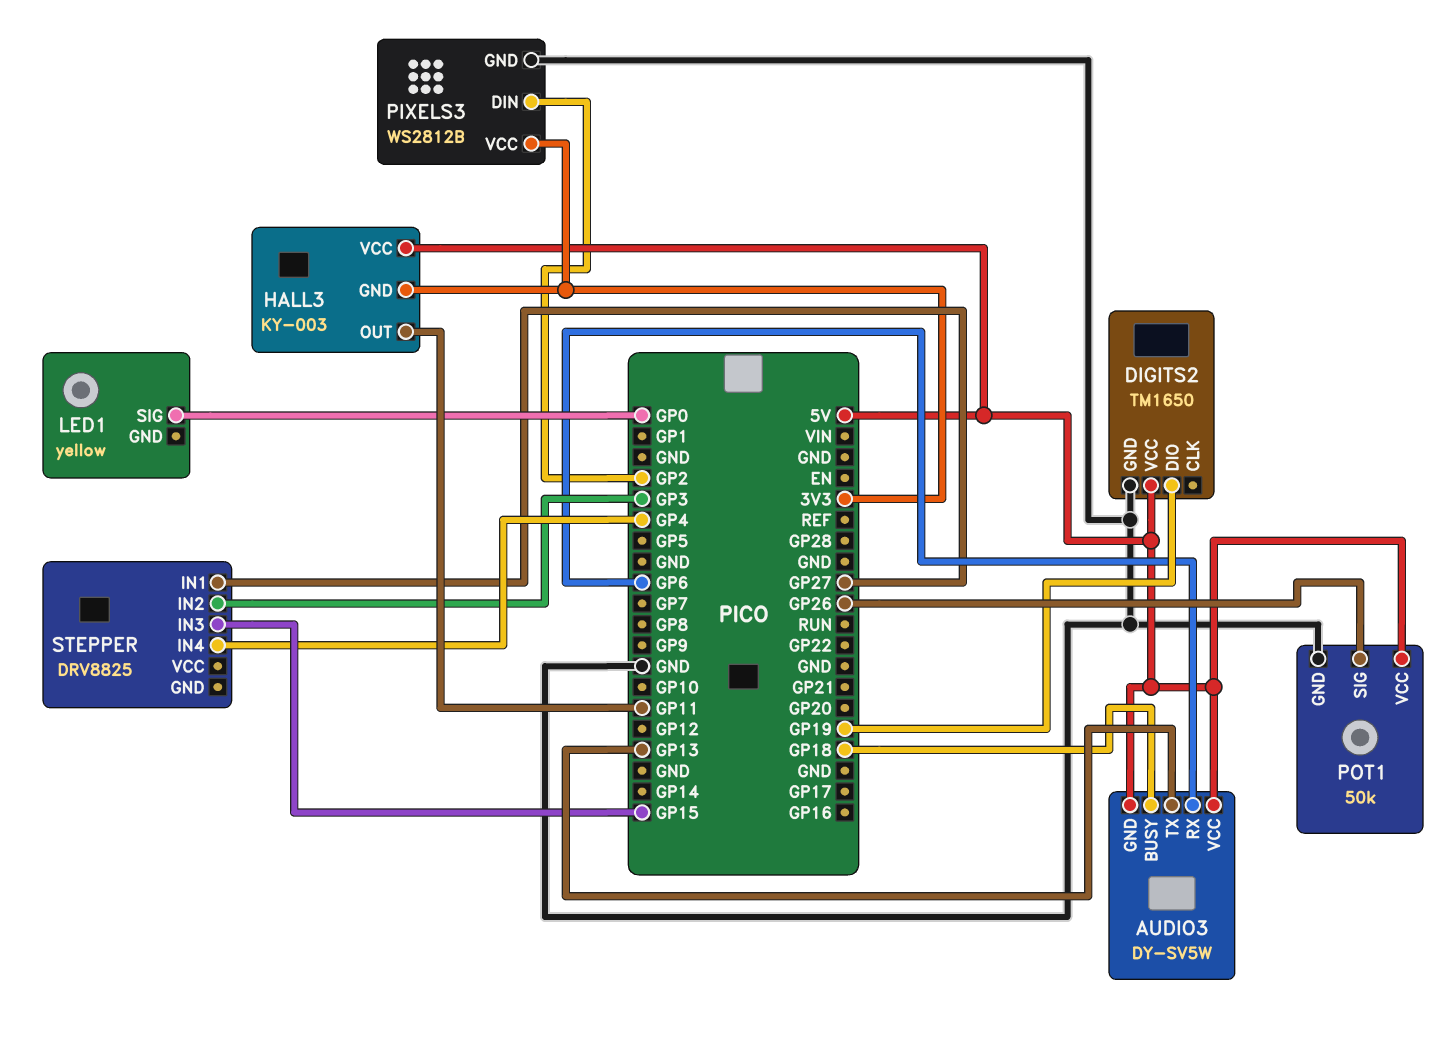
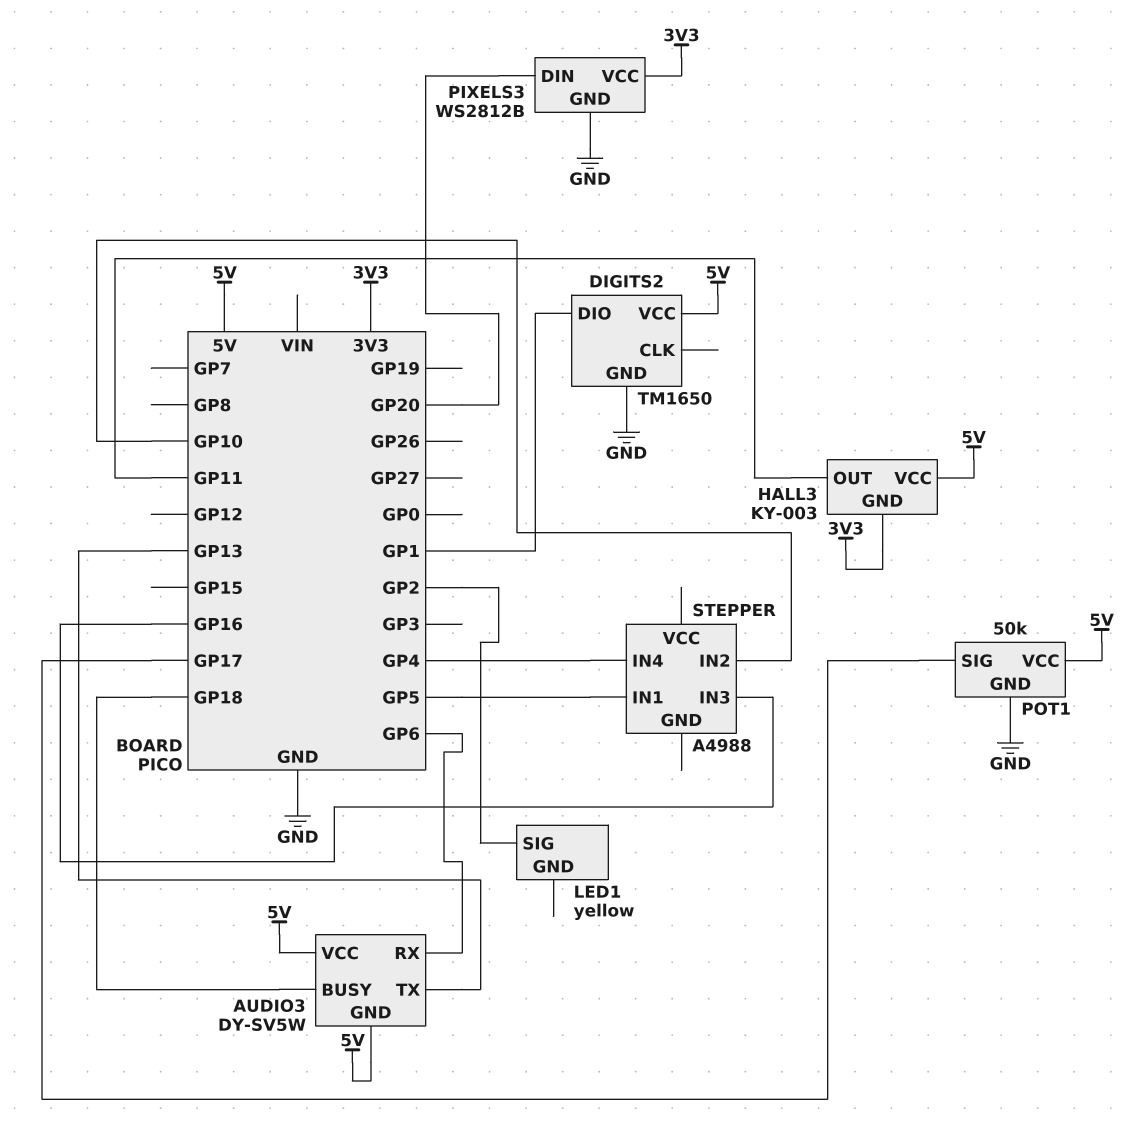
DIGITS2 pin DIO: GP19 -> GP1
LED1 pin SIG: GP0 -> GP2
PIXELS3 pin DIN: GP2 -> GP20
POT1 pin SIG: GP26 -> GP17
STEPPER: DRV8825 -> A4988
STEPPER pin IN1: GP27 -> GP5
STEPPER pin IN2: GP3 -> GP10
STEPPER pin IN3: GP15 -> GP16

